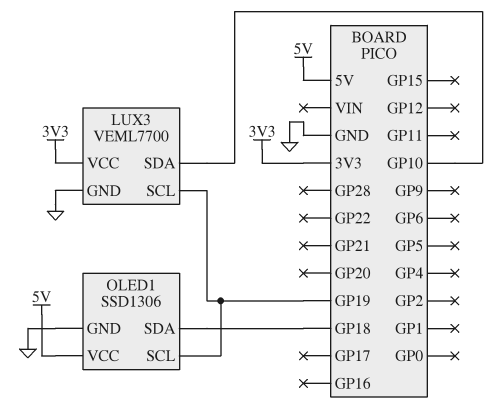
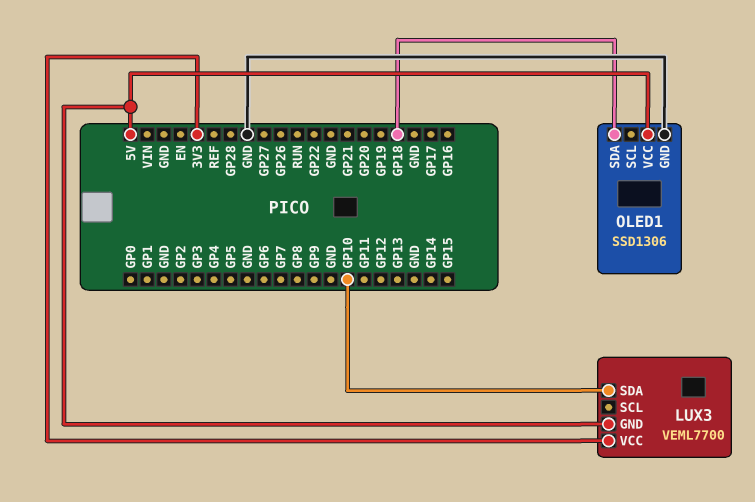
LUX3 pin GND: GND -> 5V
LUX3 pin SCL: GP19 -> none
OLED1 pin SCL: GP19 -> none

